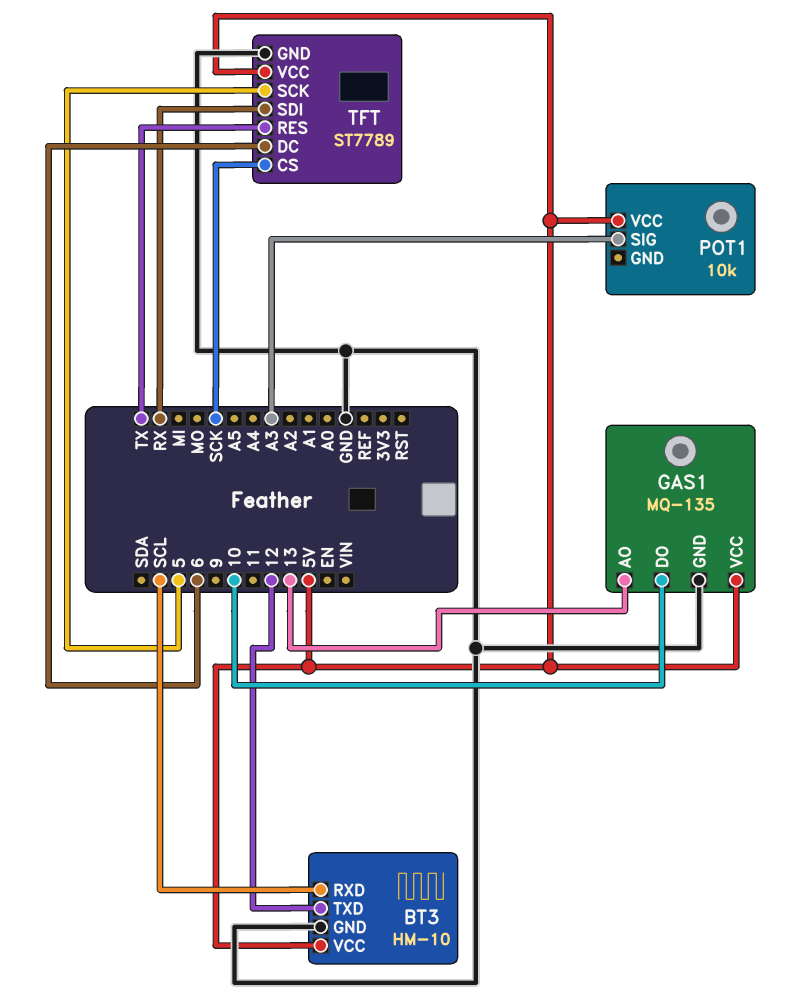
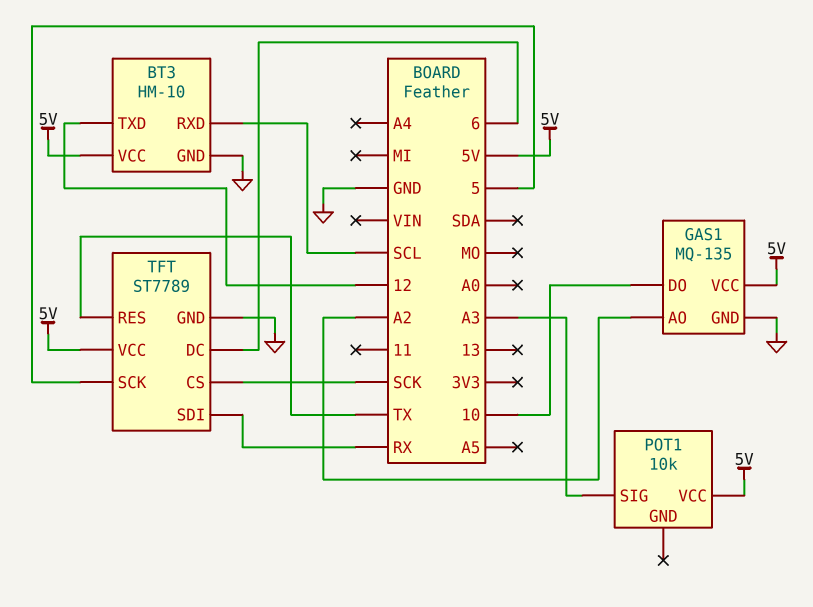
GAS1 pin AO: 13 -> A2

